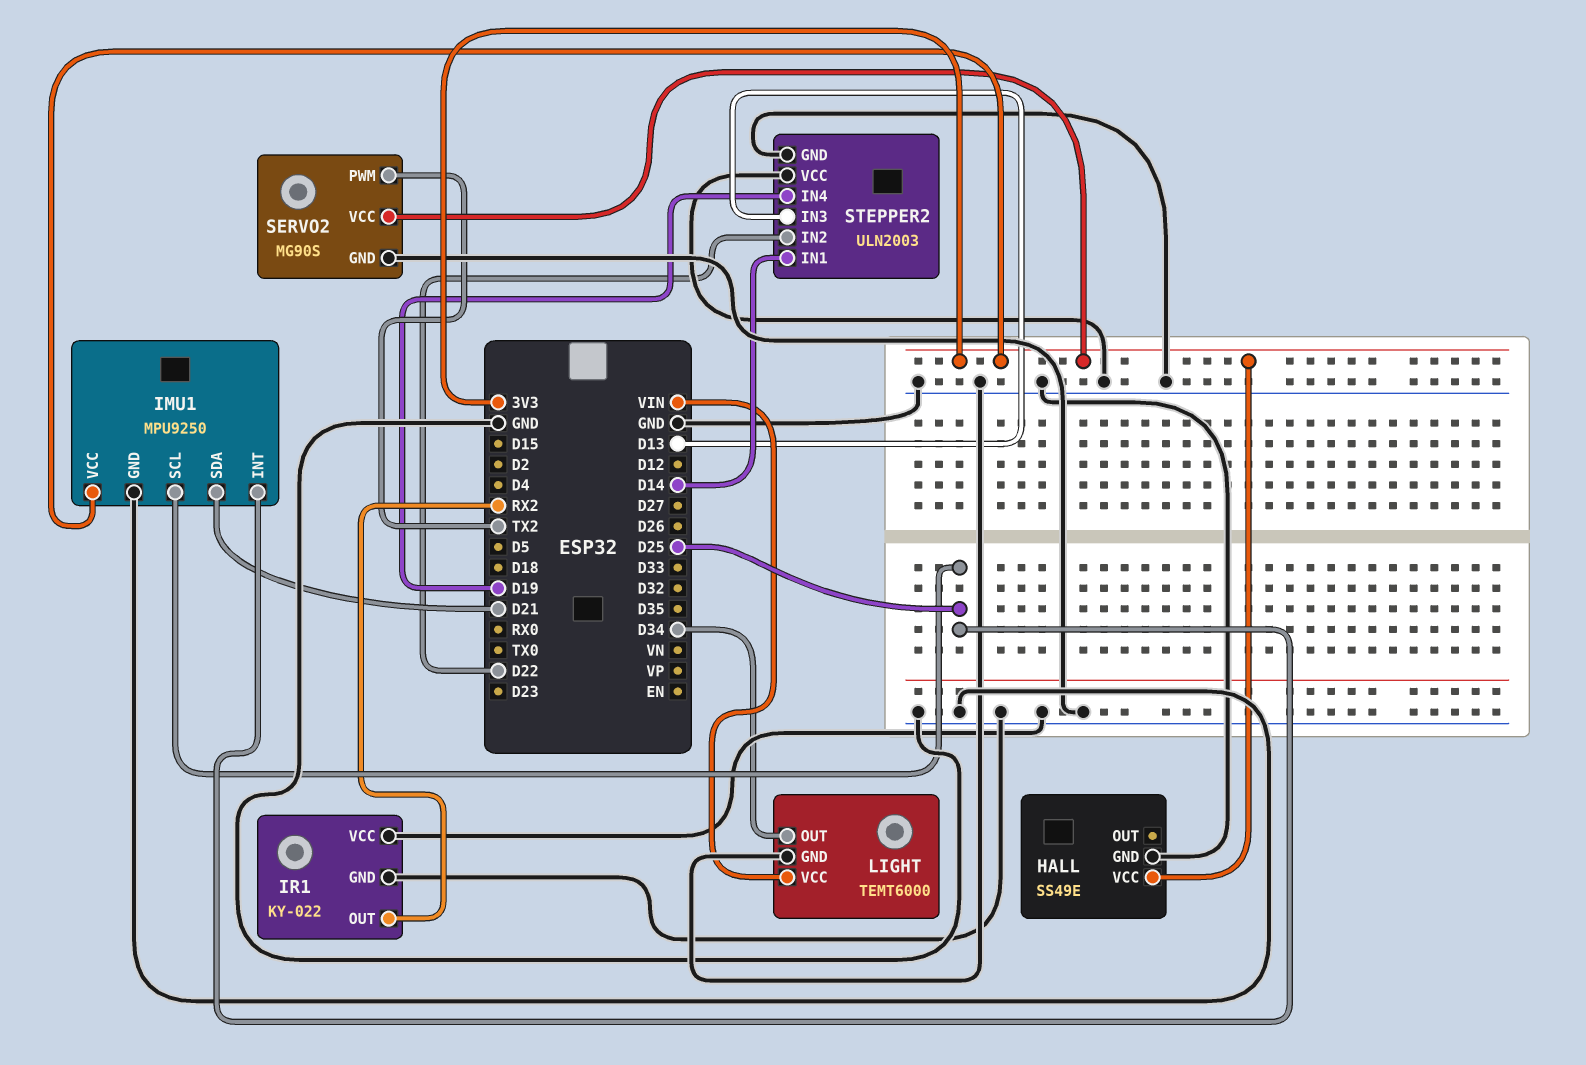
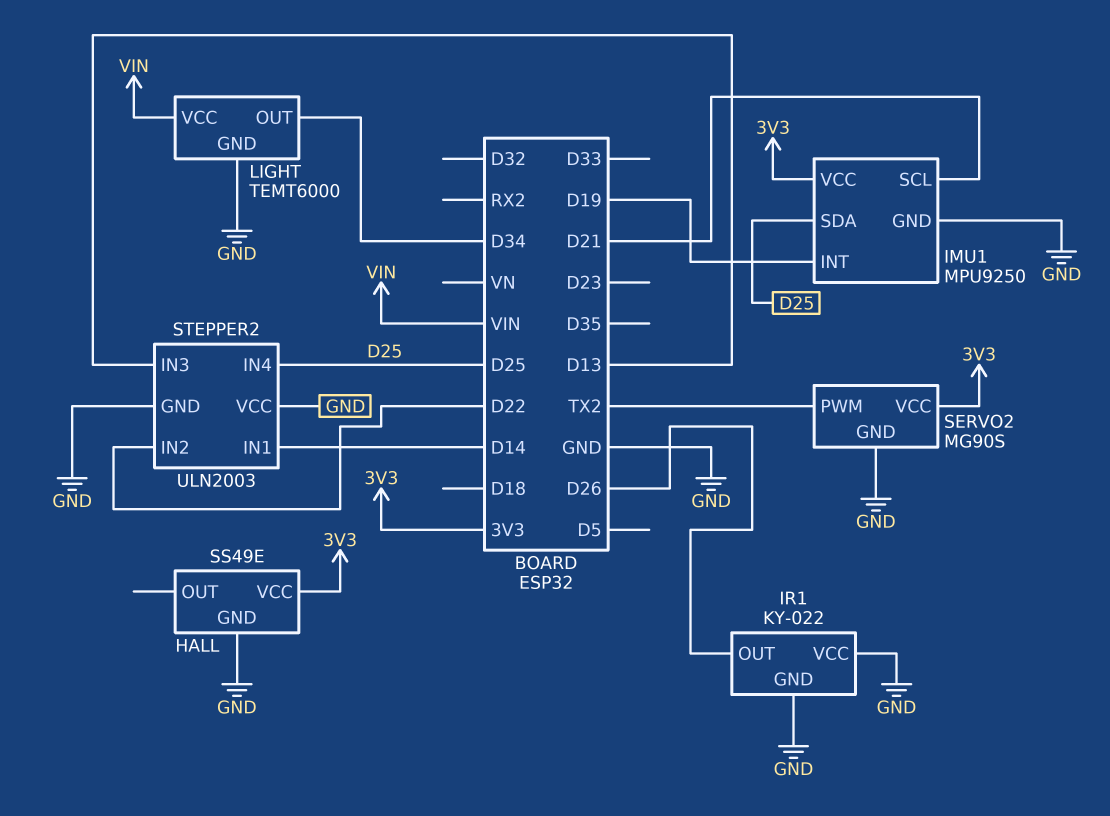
IMU1 pin INT: D25 -> D19
IMU1 pin SCL: D25 -> D21
IMU1 pin SDA: D21 -> D25
IR1 pin OUT: RX2 -> D26
STEPPER2 pin IN4: D19 -> D25

